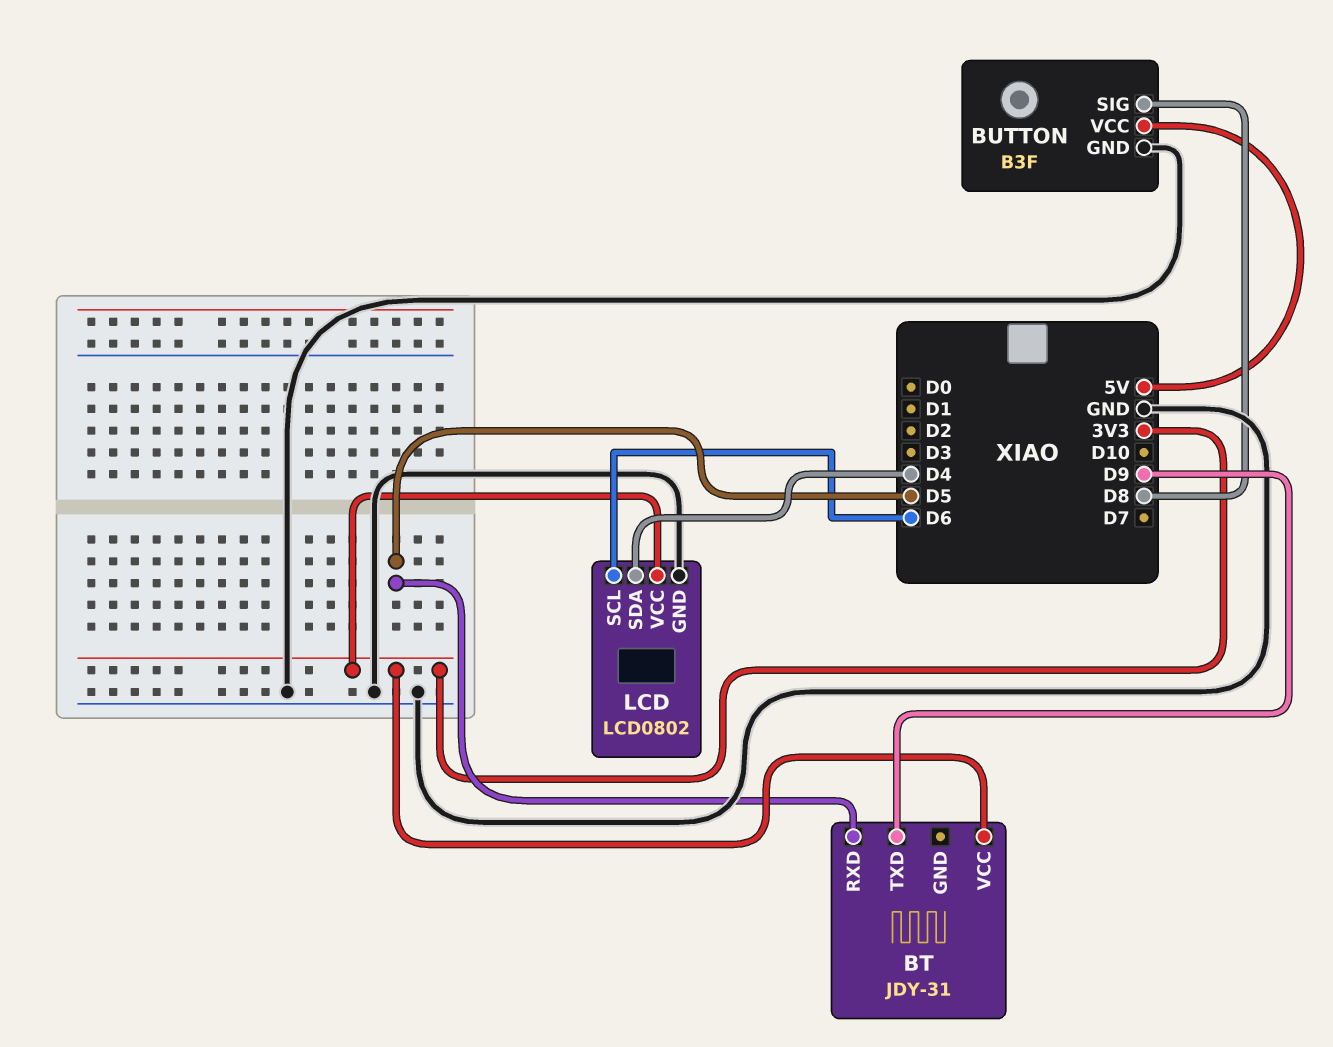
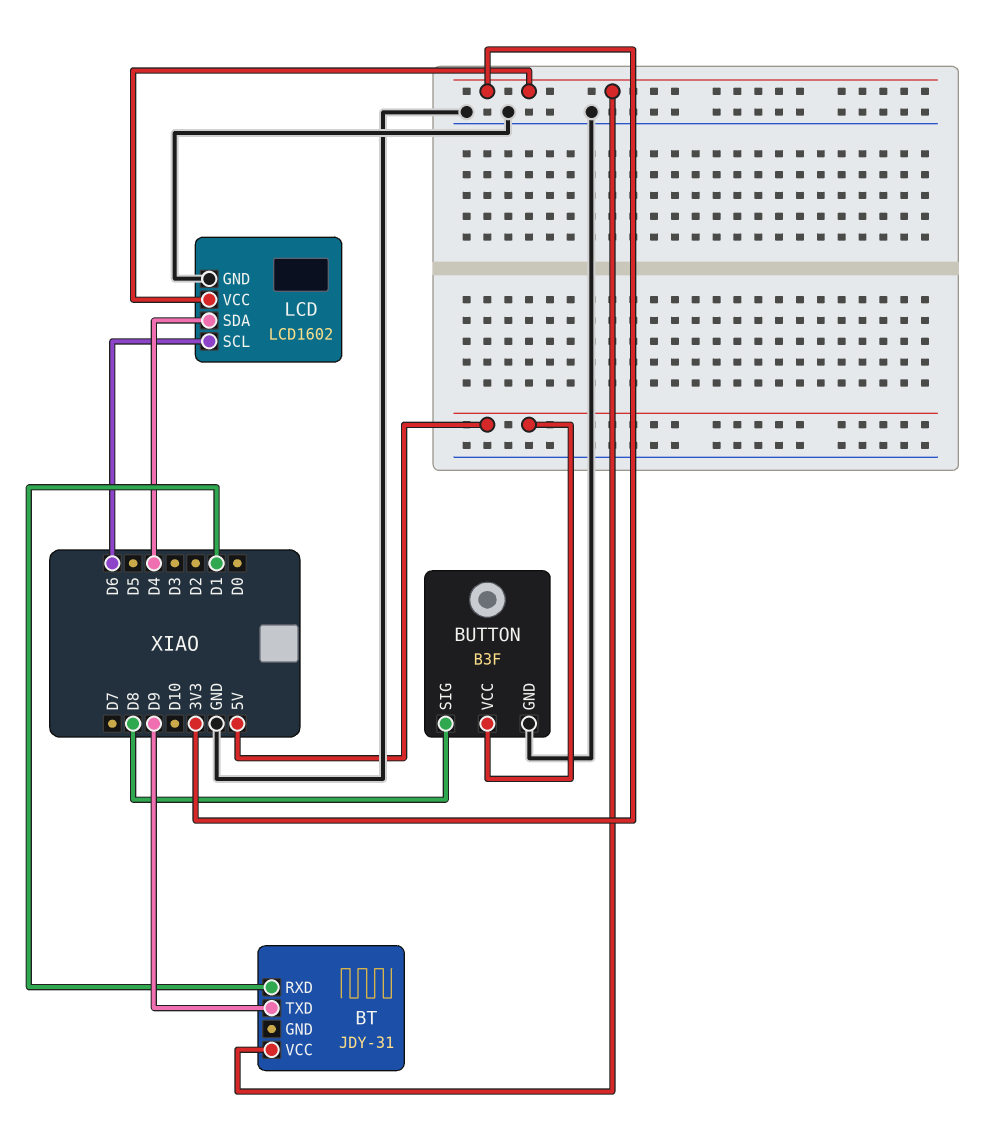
BT pin RXD: D5 -> D1
LCD: LCD0802 -> LCD1602

